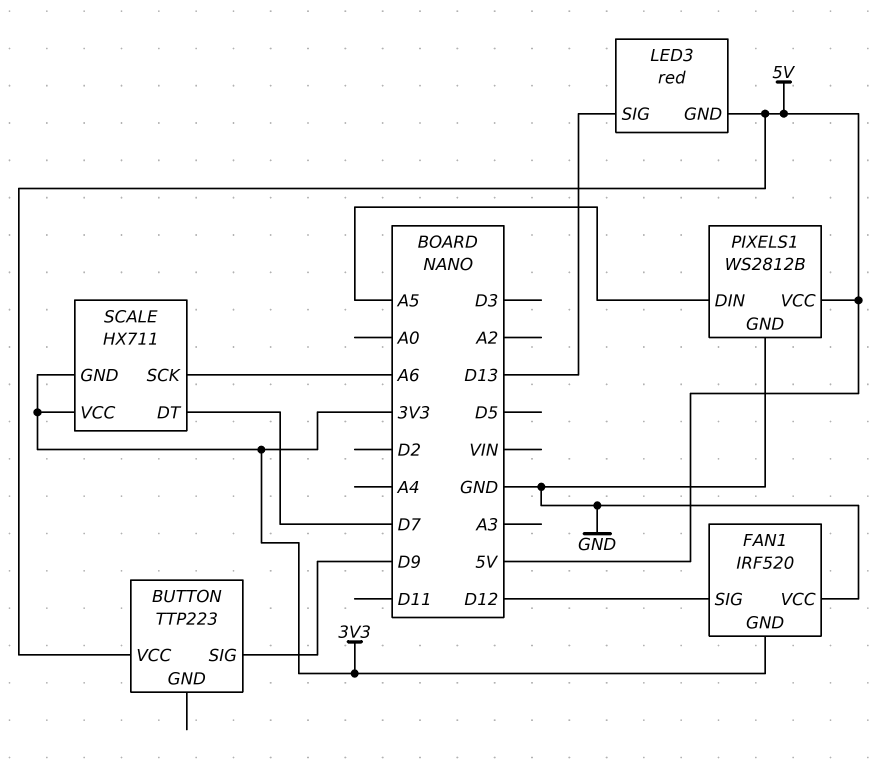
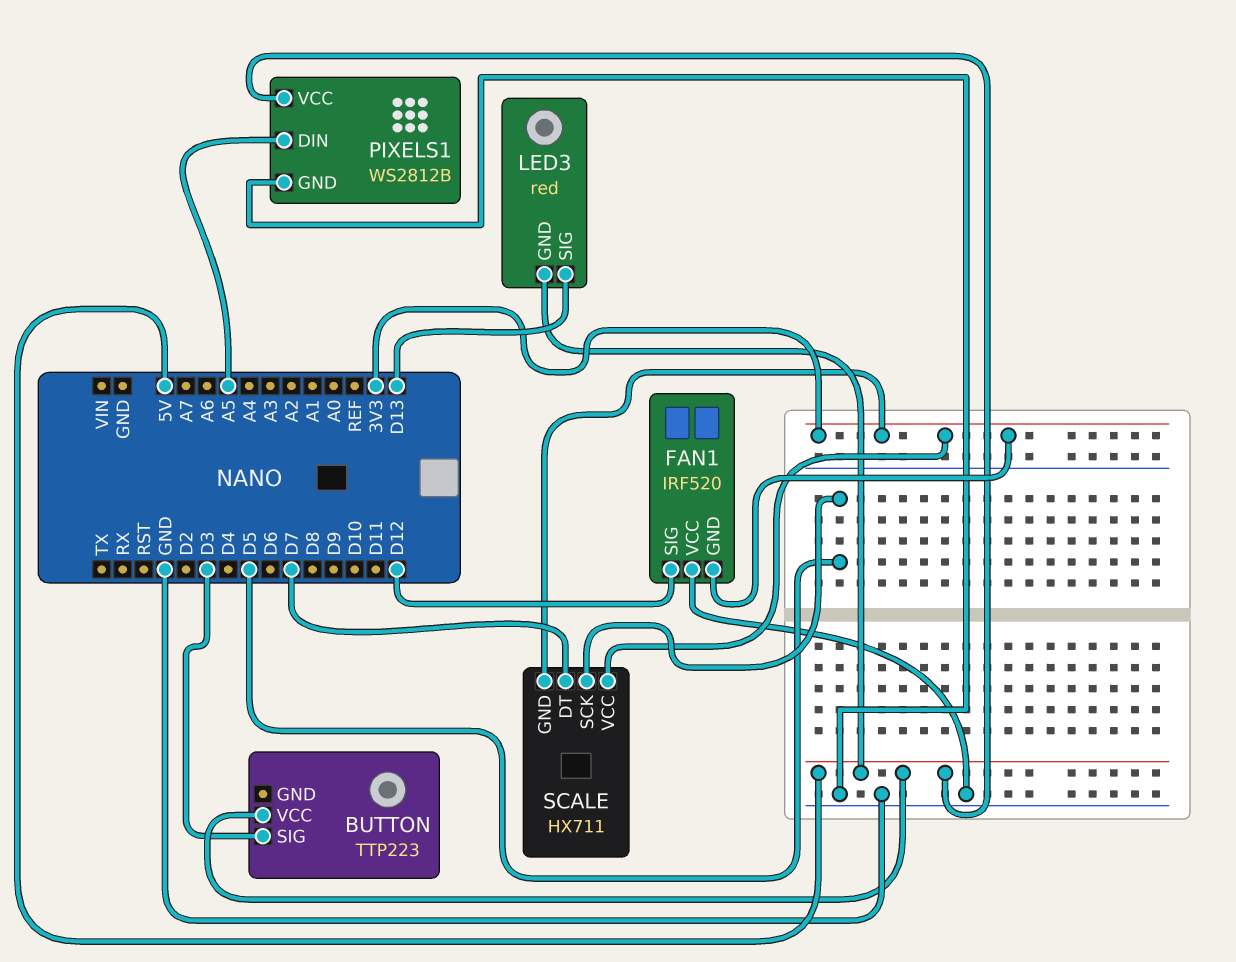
BUTTON pin SIG: D9 -> D3
SCALE pin SCK: A6 -> D5

